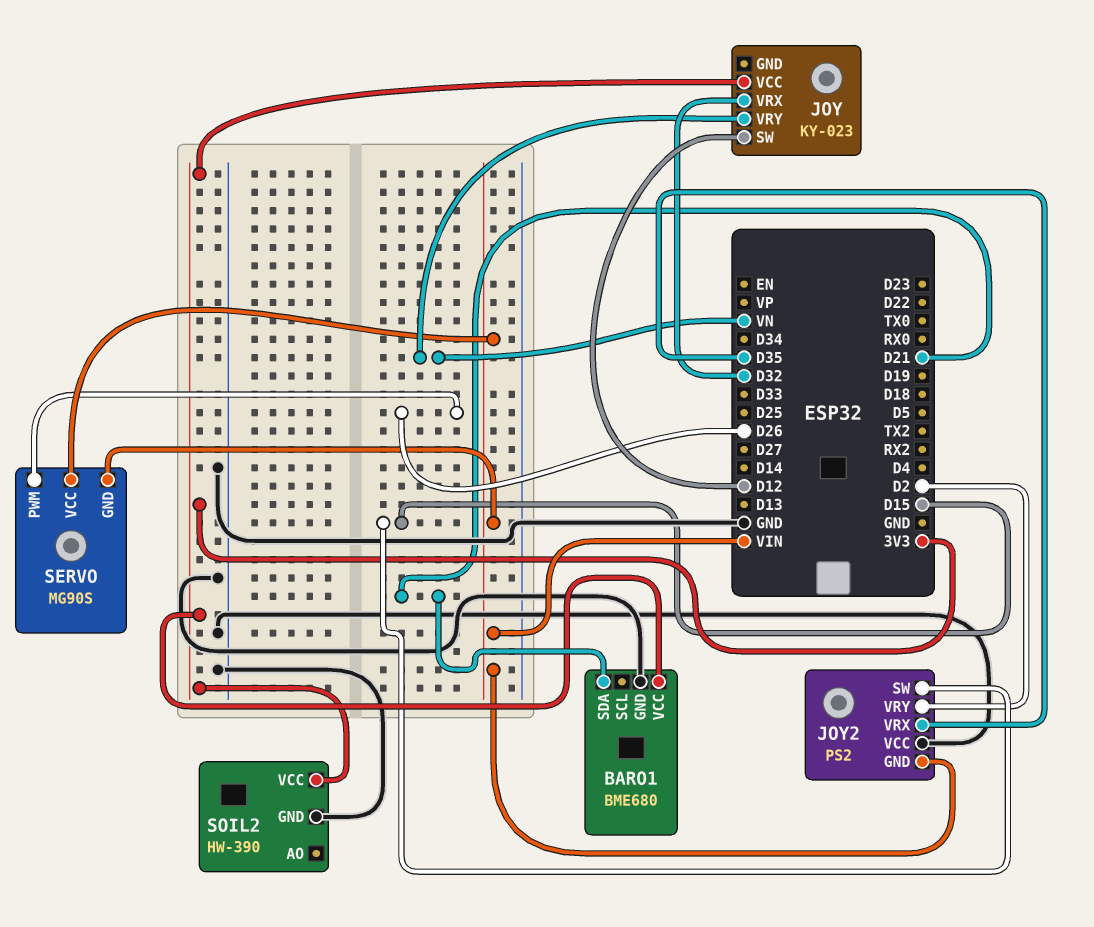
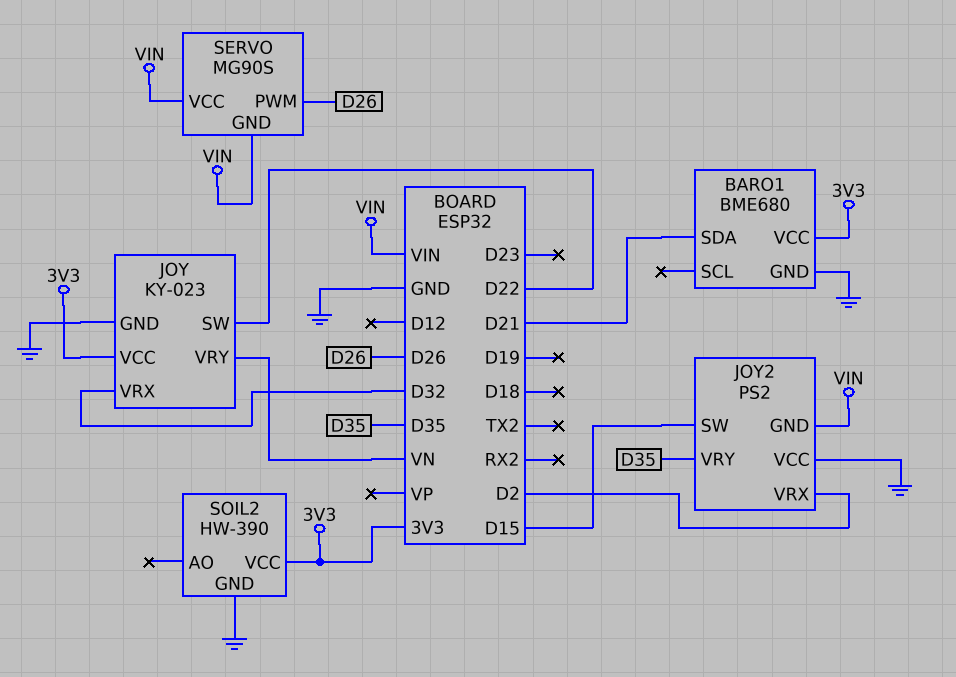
JOY pin GND: none -> GND
JOY pin SW: D12 -> D22
JOY2 pin VRX: D35 -> D2
JOY2 pin VRY: D2 -> D35

